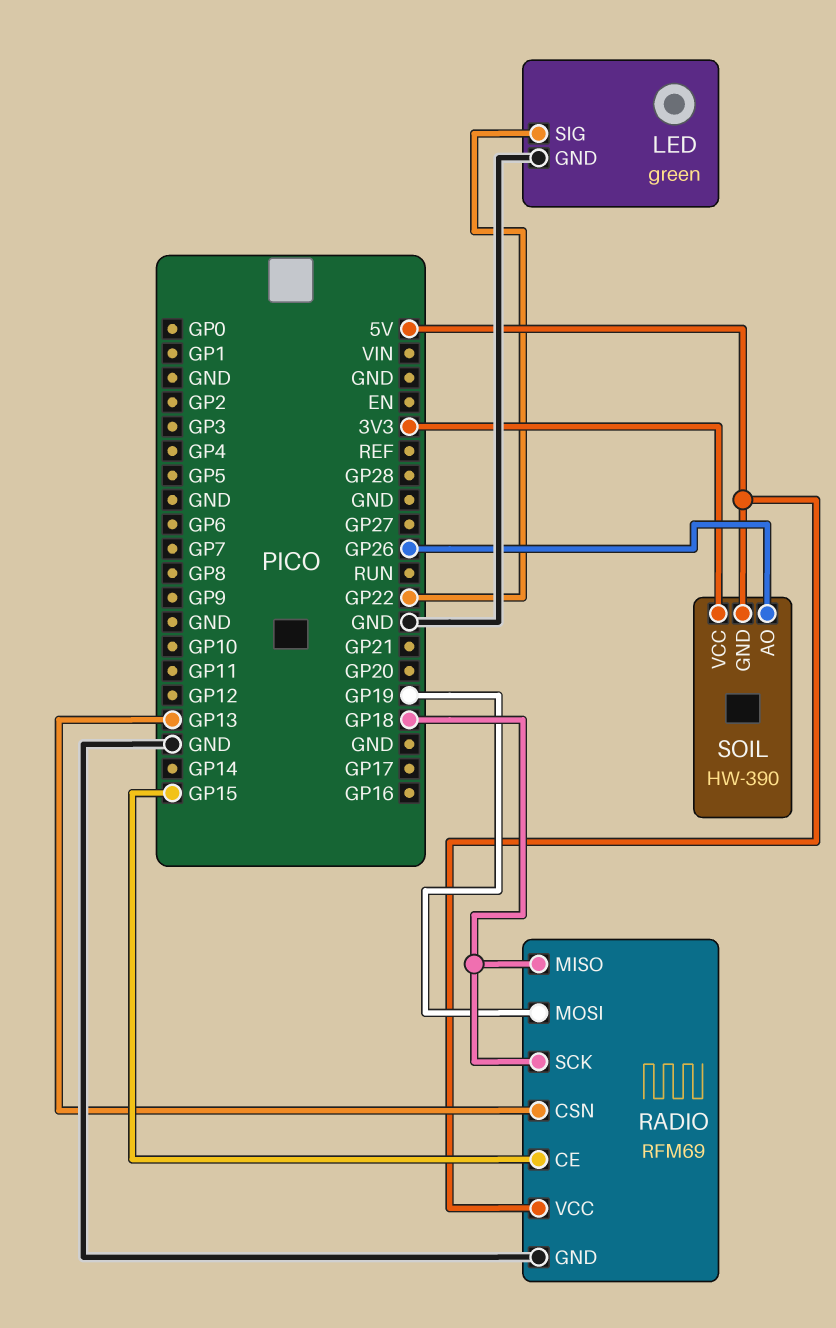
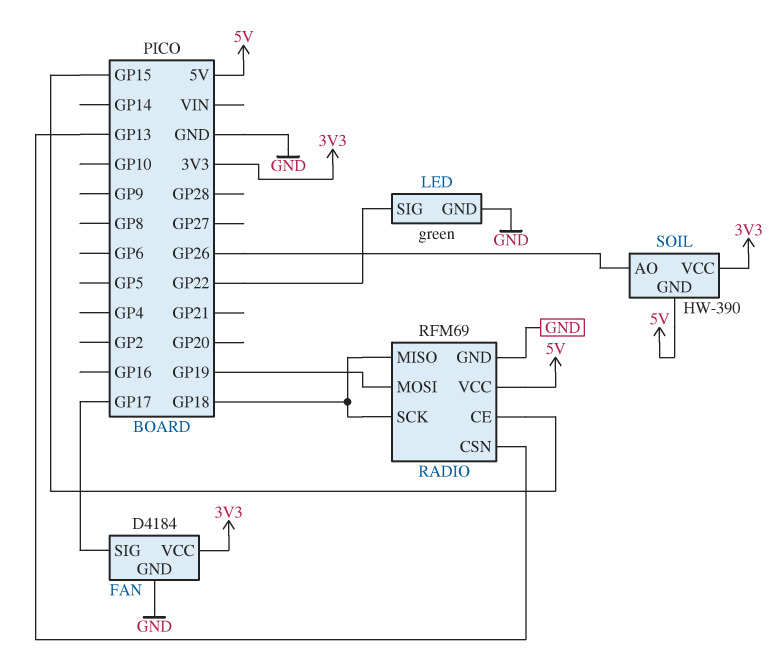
FAN: none -> D4184
FAN pin GND: none -> GND
FAN pin SIG: none -> GP17
FAN pin VCC: none -> 3V3

